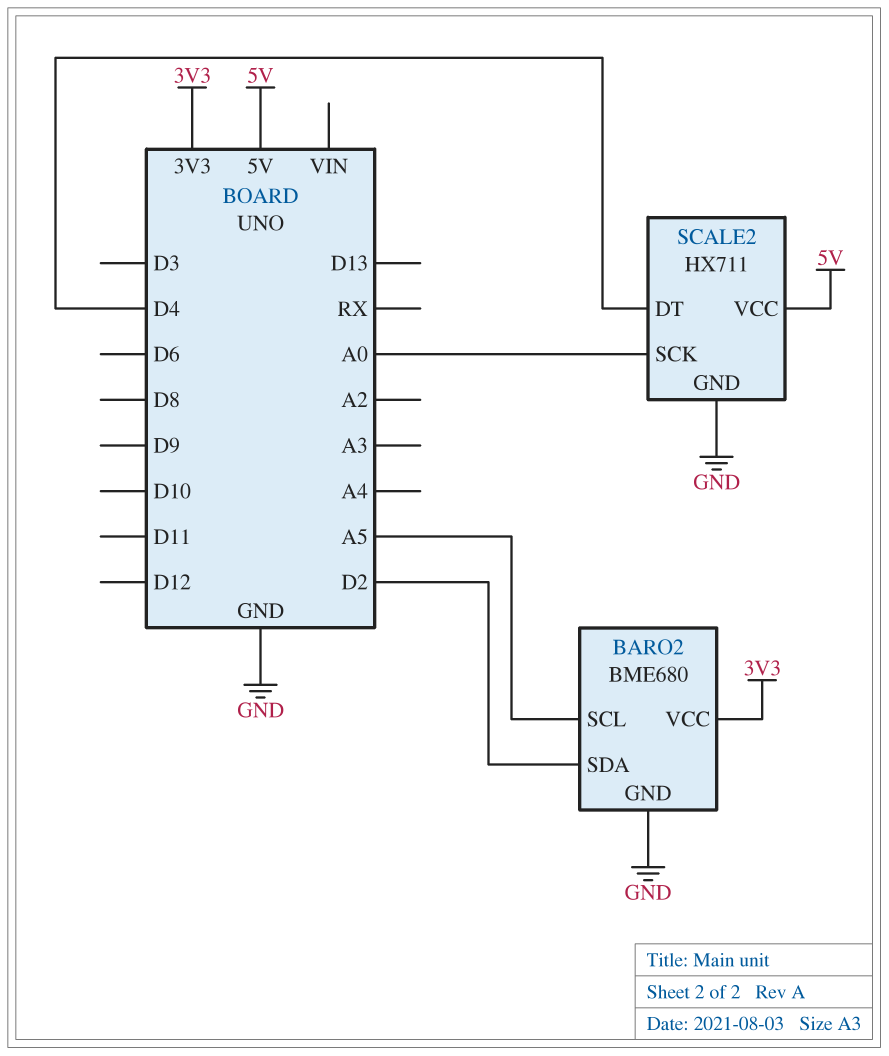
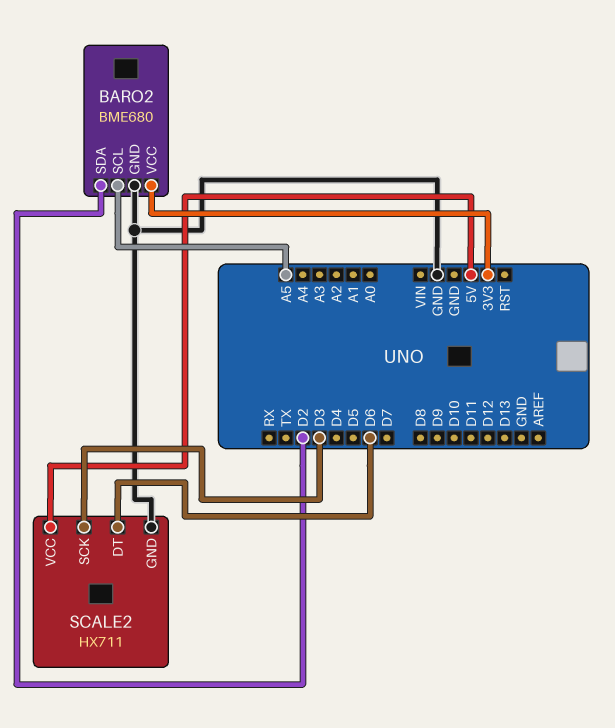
SCALE2 pin DT: D4 -> D6
SCALE2 pin SCK: A0 -> D3

